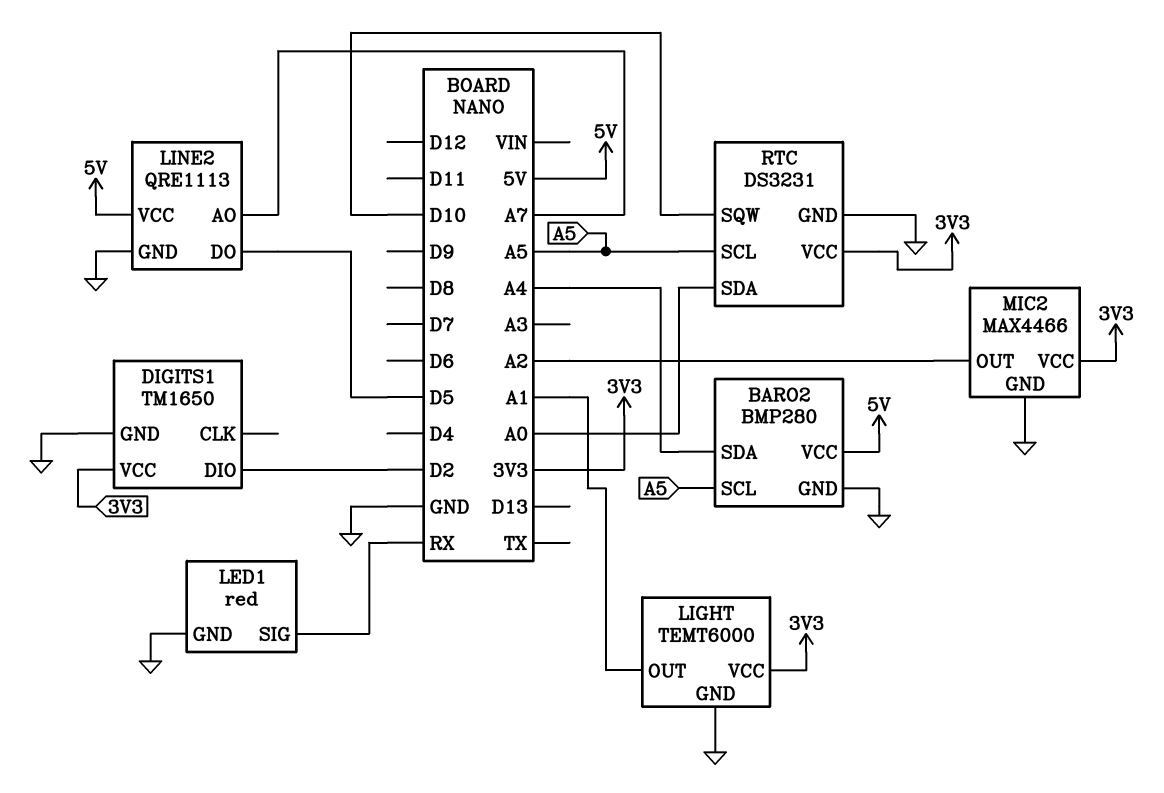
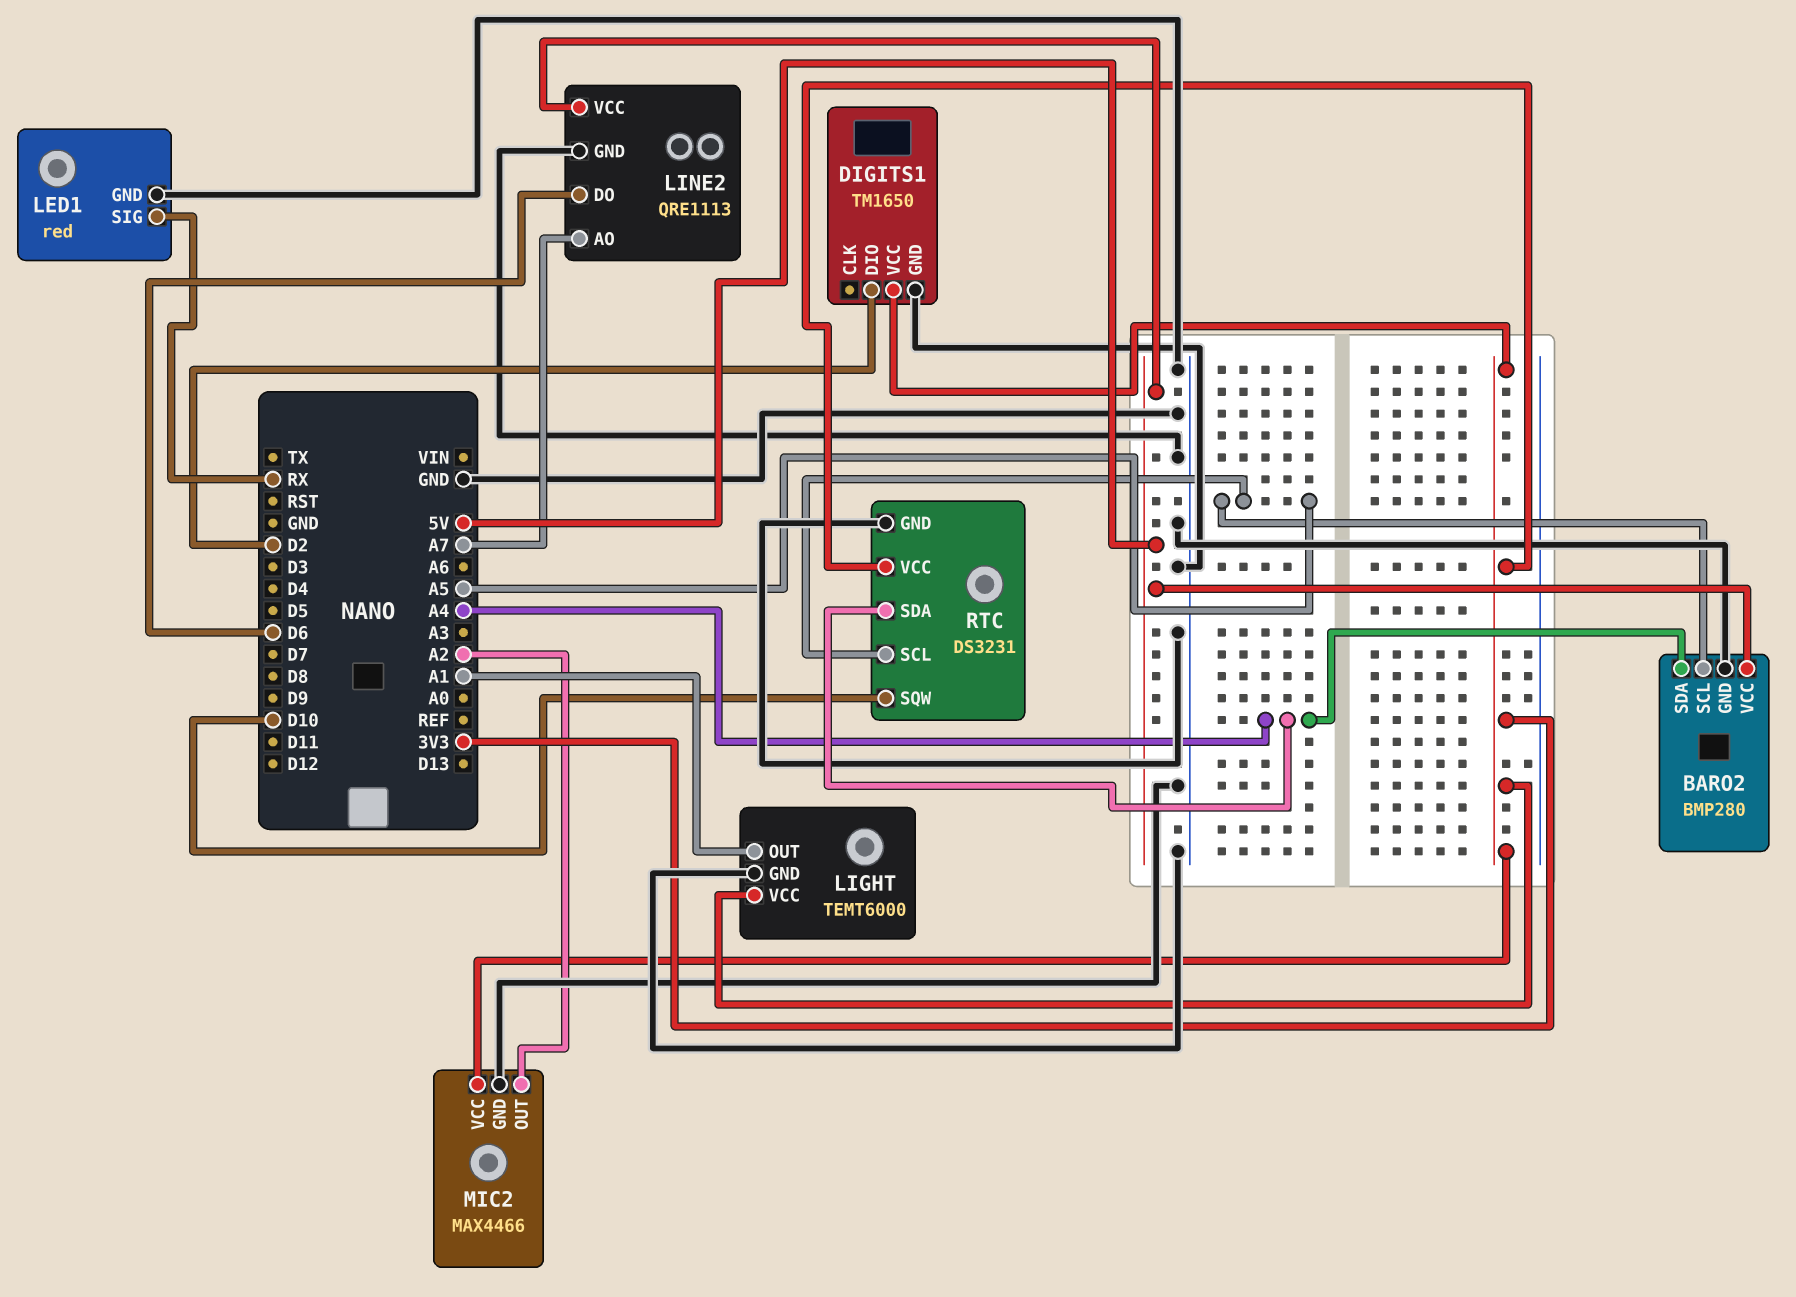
LINE2 pin DO: D5 -> D6
RTC pin SDA: A0 -> A4

